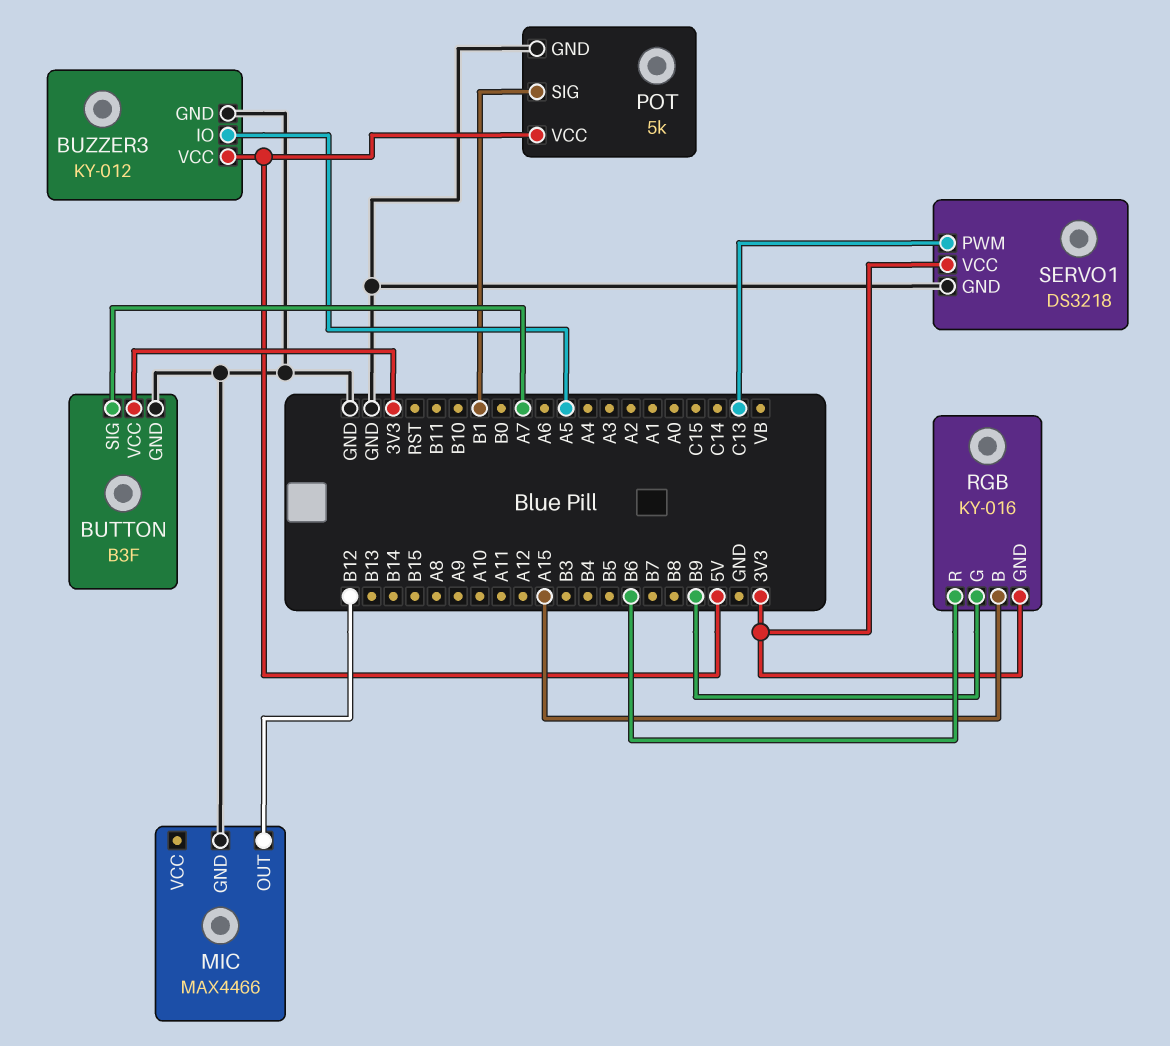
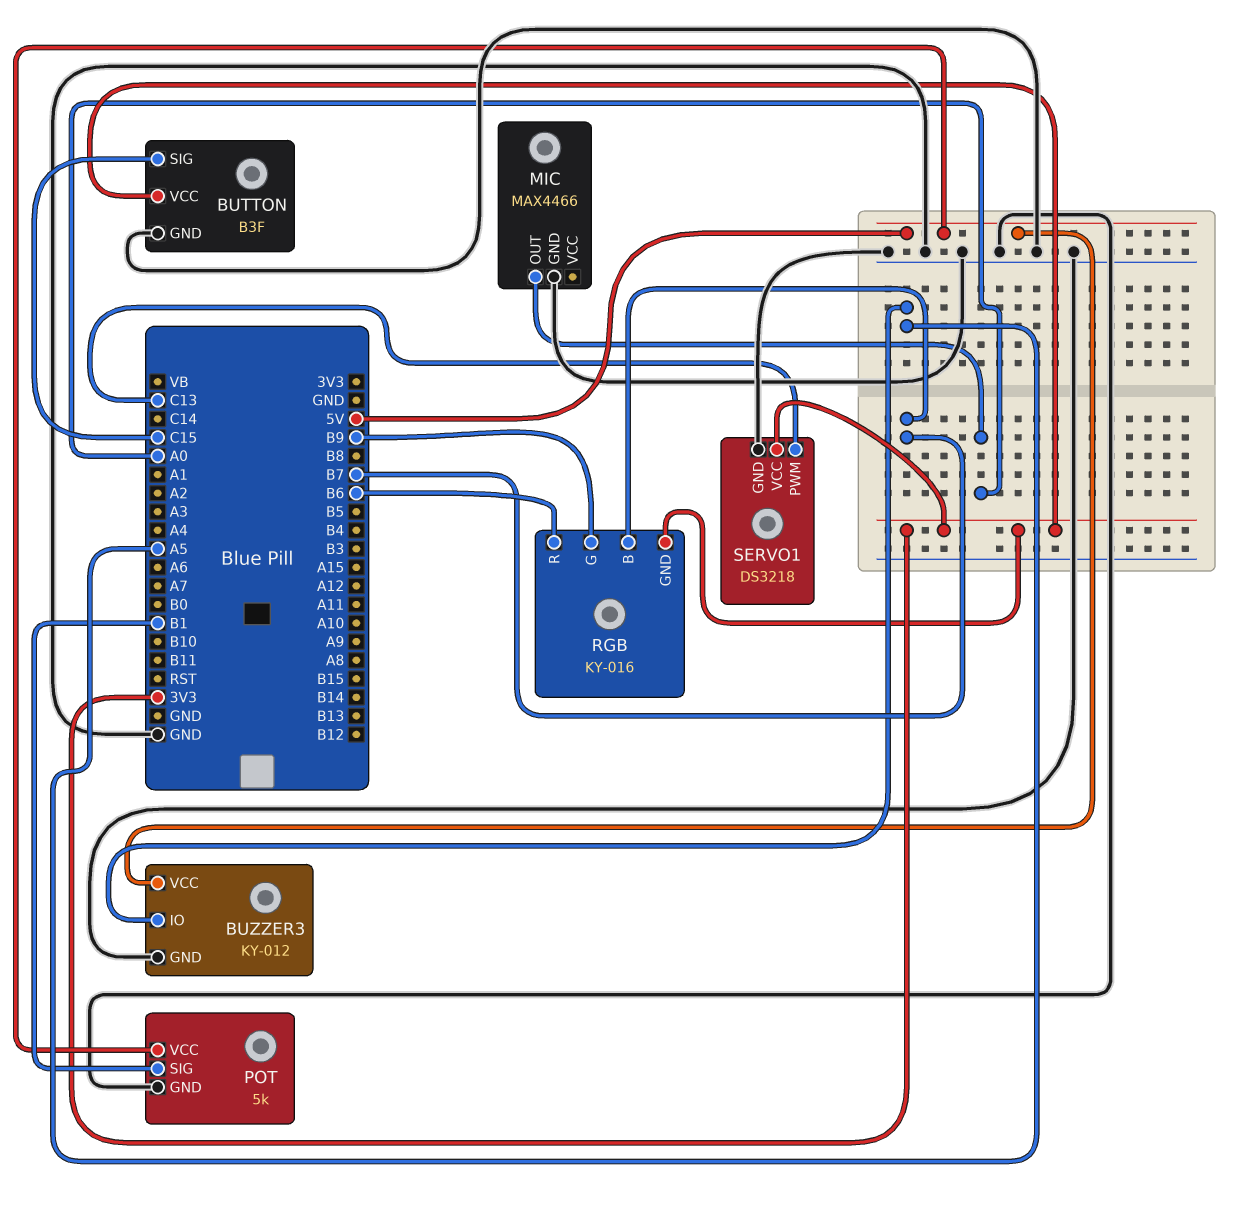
BUTTON pin SIG: A7 -> C15
MIC pin OUT: B12 -> A0
RGB pin B: A15 -> B7

